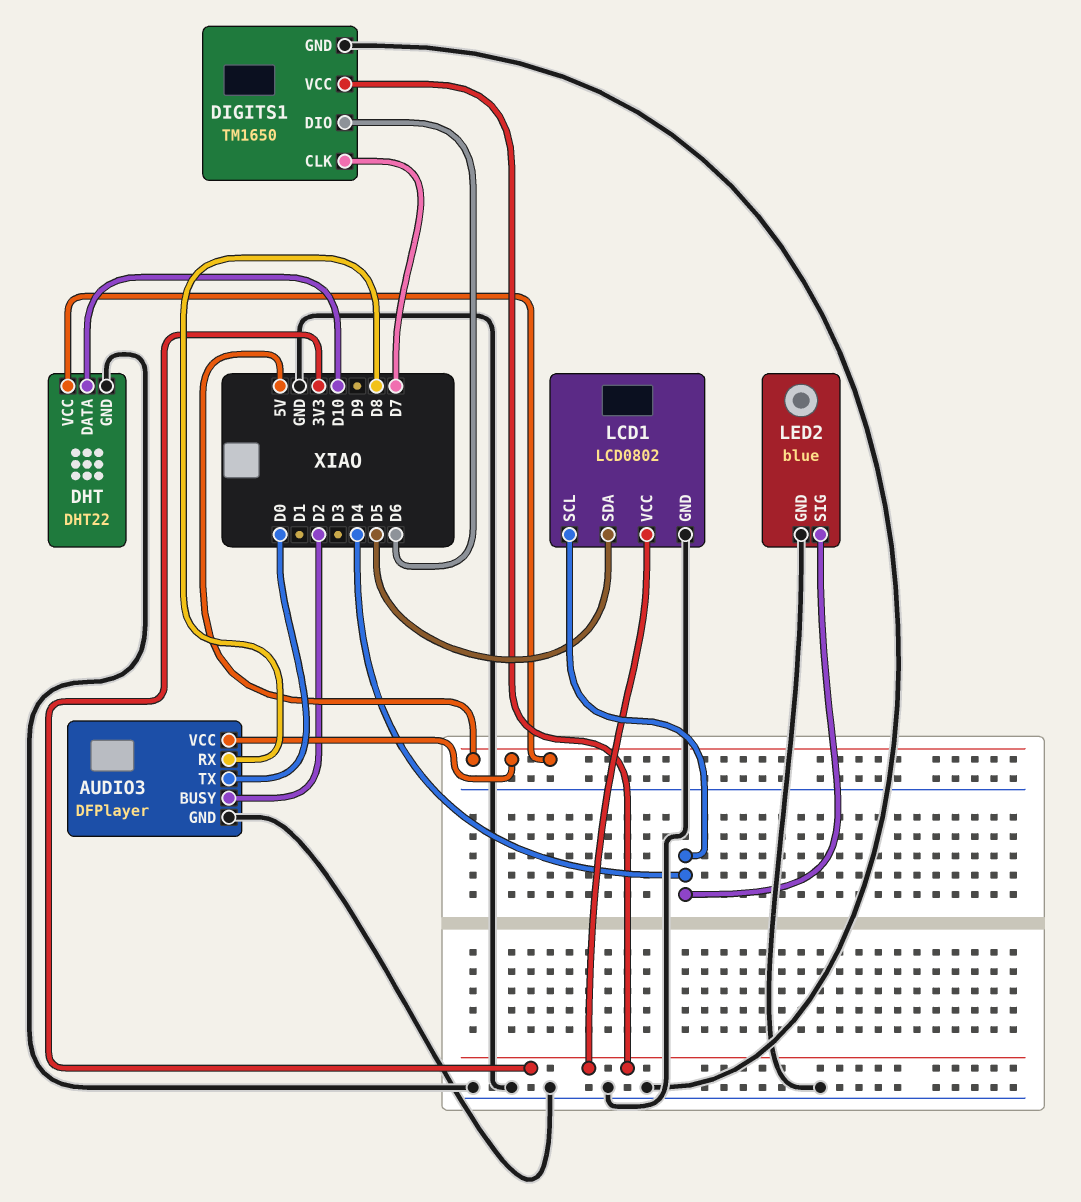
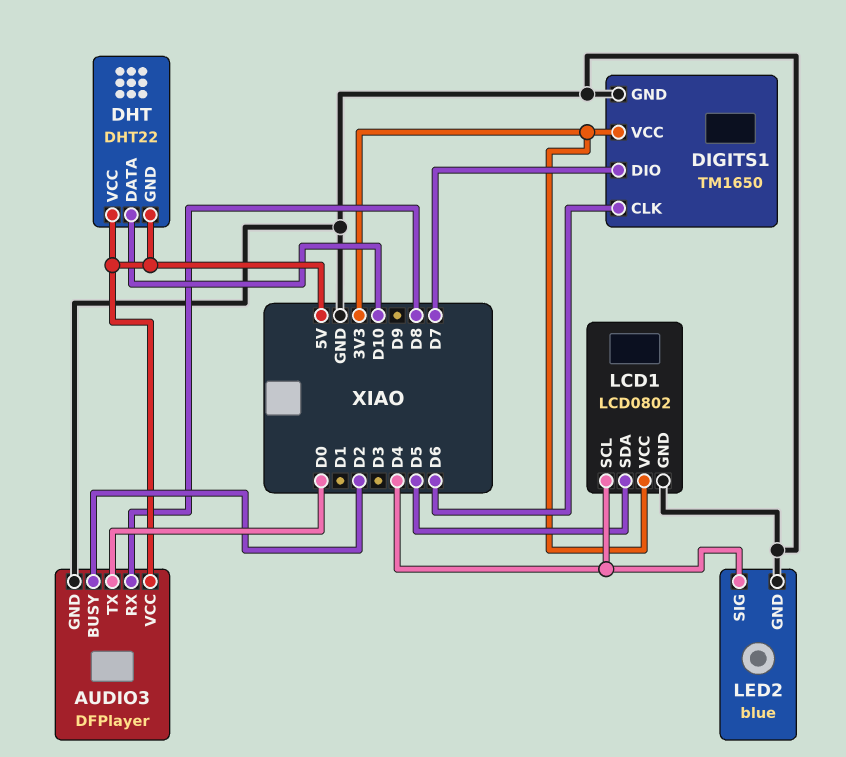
DHT pin GND: GND -> 5V
DIGITS1 pin CLK: D7 -> D6
DIGITS1 pin DIO: D6 -> D7

